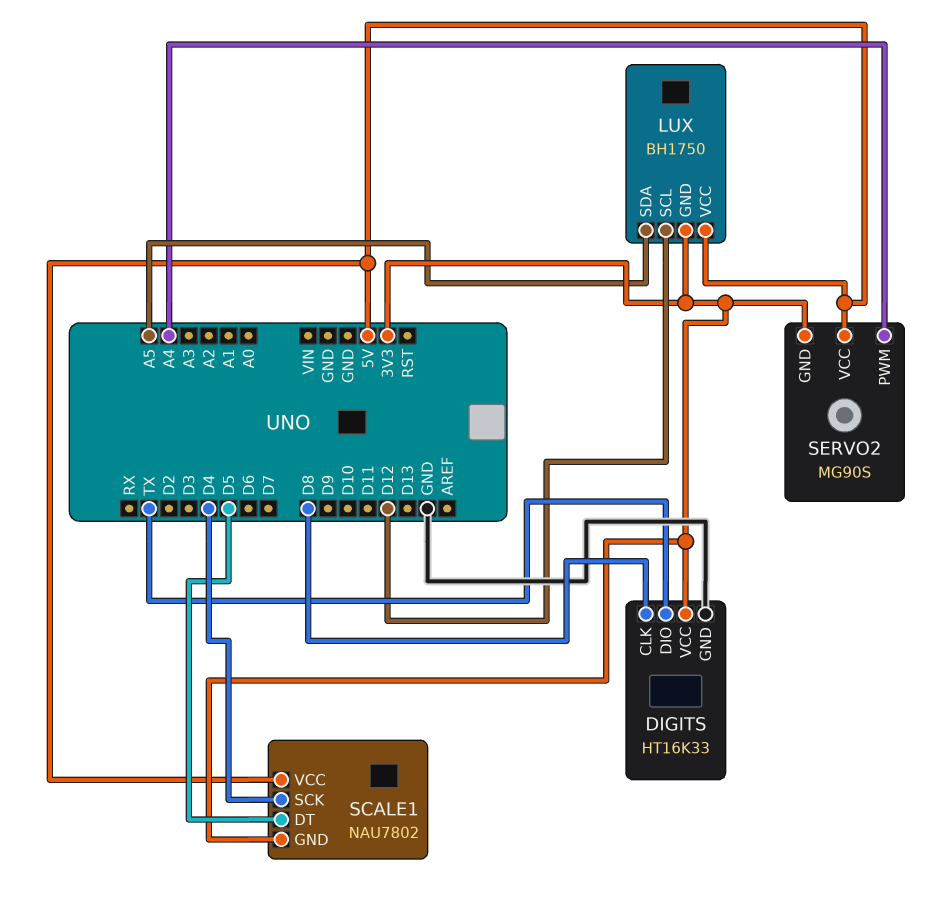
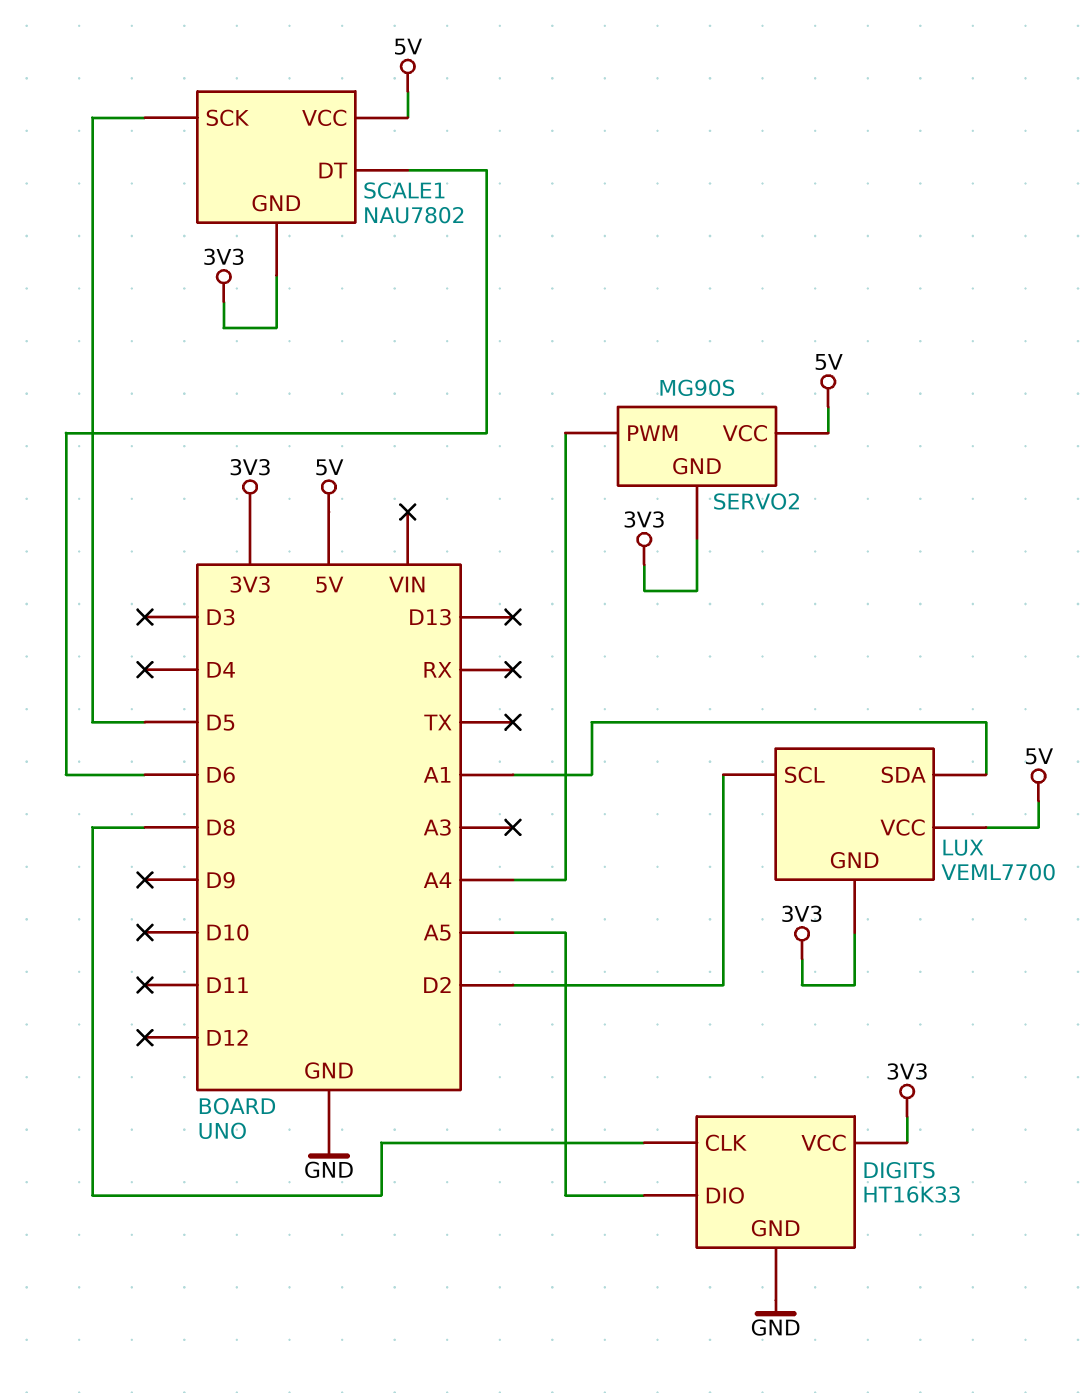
DIGITS pin DIO: TX -> A5
LUX: BH1750 -> VEML7700
LUX pin SCL: D12 -> D2
LUX pin SDA: A5 -> A1
SCALE1 pin DT: D5 -> D6
SCALE1 pin SCK: D4 -> D5

